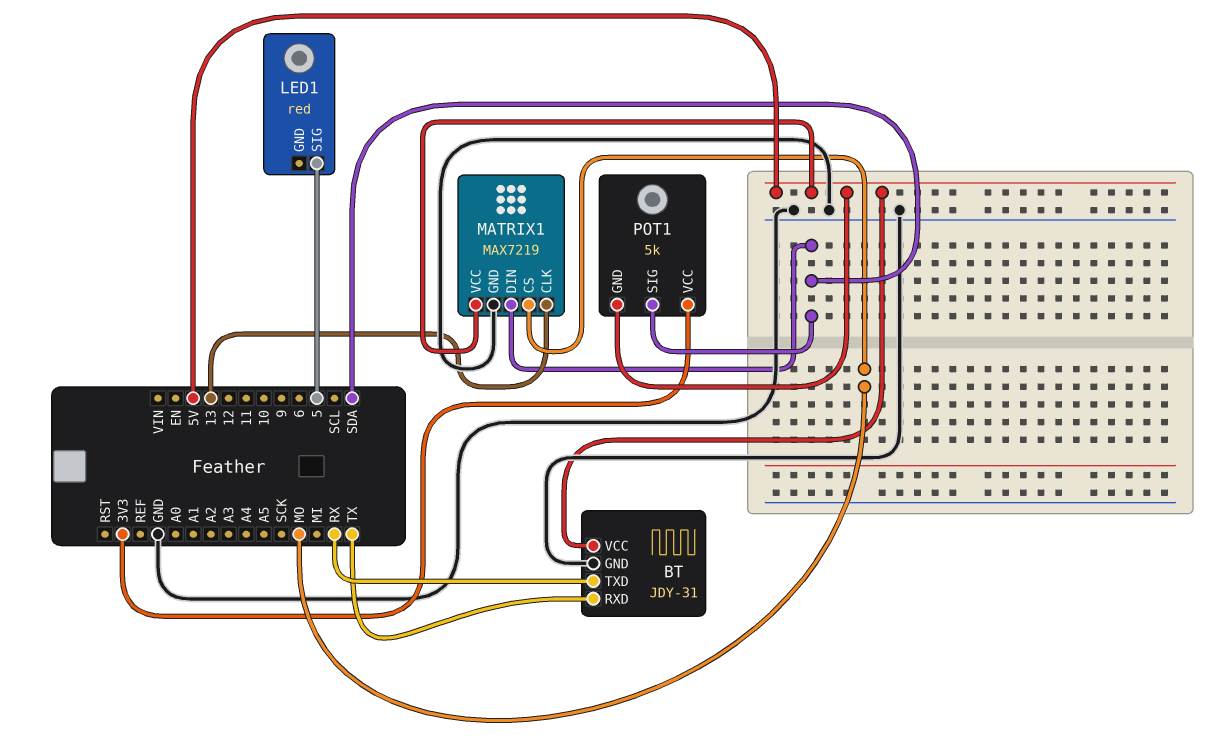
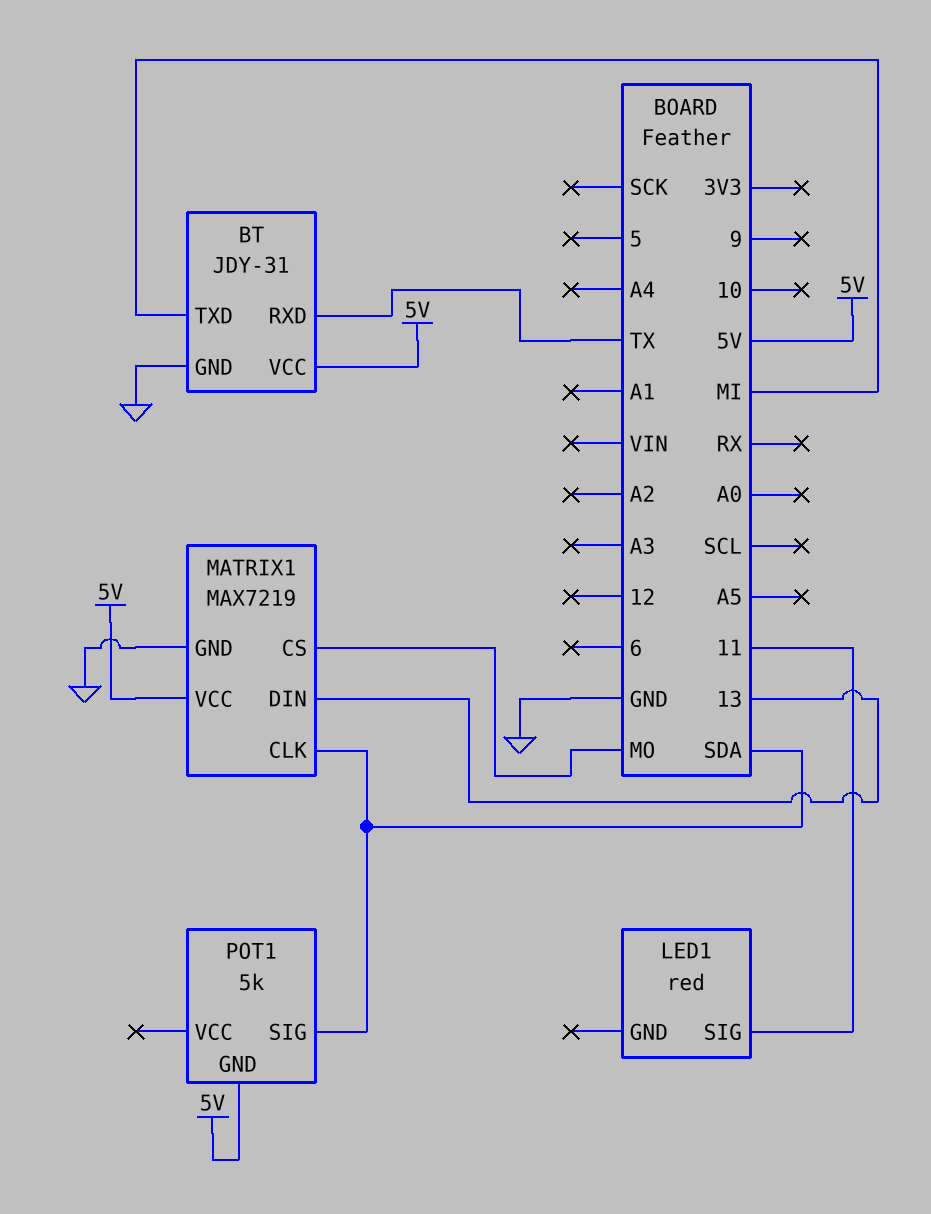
BT pin TXD: RX -> MI
LED1 pin SIG: 5 -> 11
MATRIX1 pin CLK: 13 -> SDA
MATRIX1 pin DIN: SDA -> 13
POT1 pin VCC: 3V3 -> none

